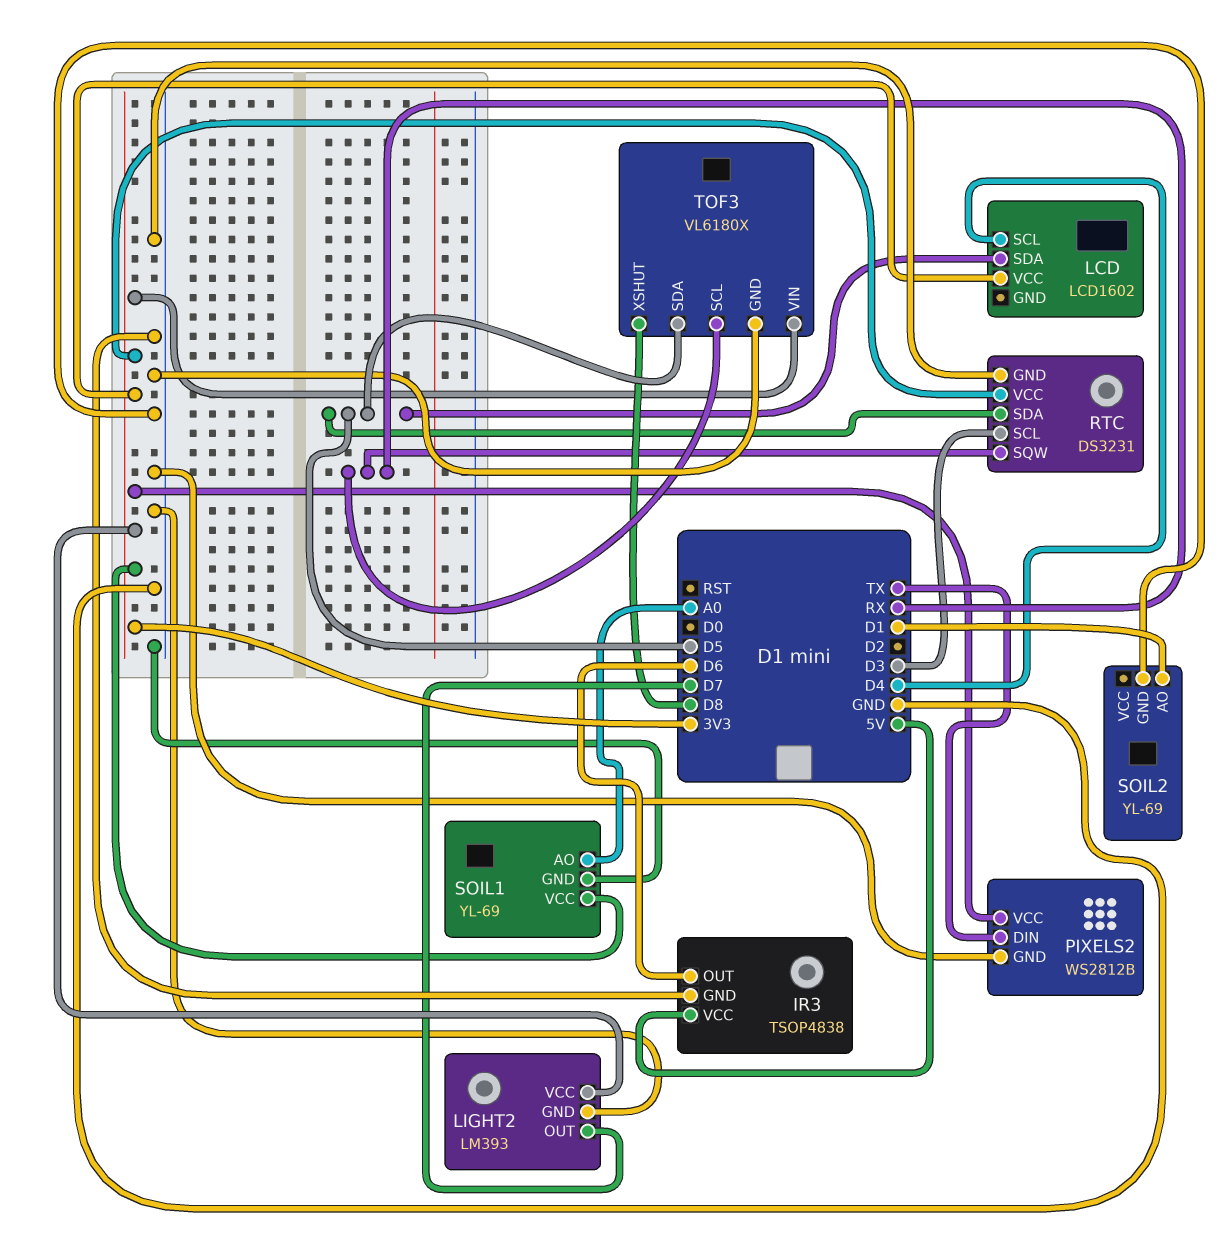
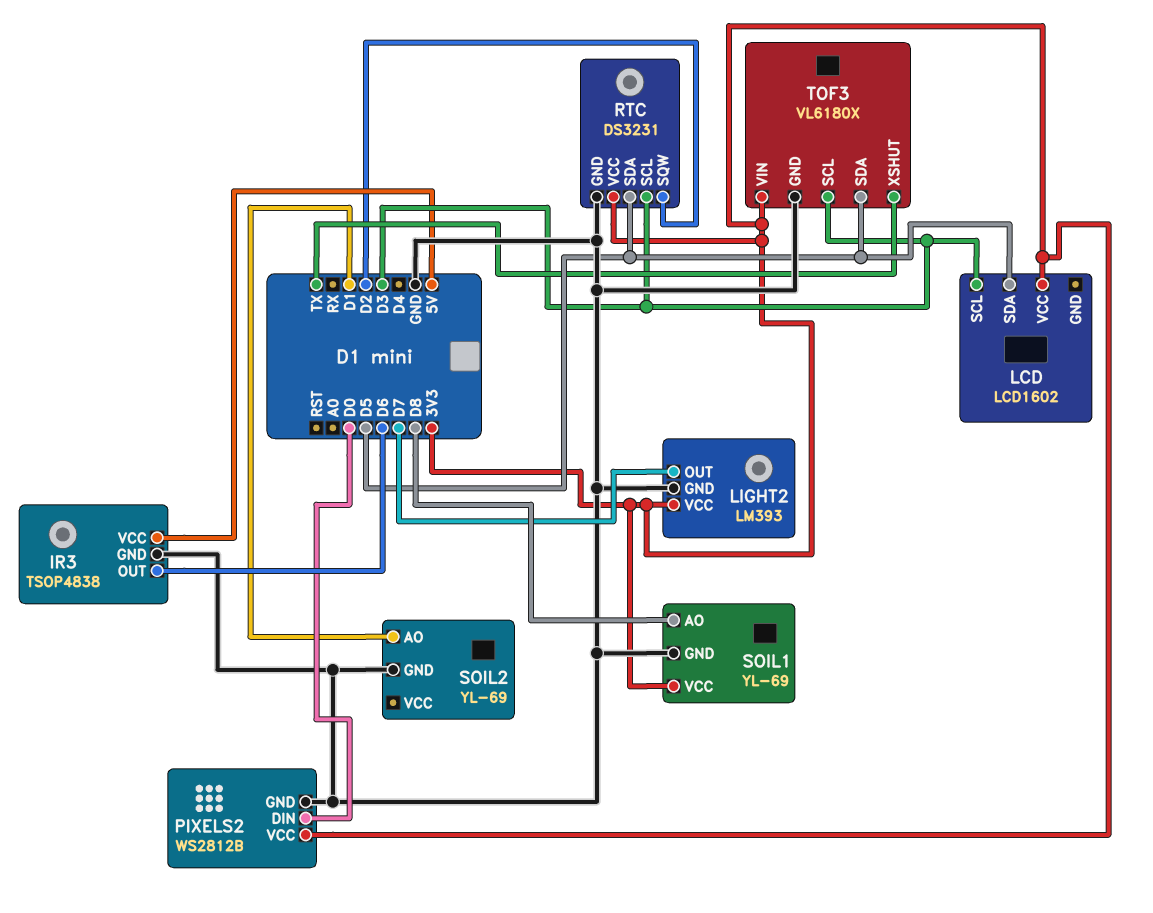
LCD pin SCL: D4 -> D3
PIXELS2 pin DIN: TX -> D0
RTC pin SQW: RX -> D2
SOIL1 pin AO: A0 -> D8
TOF3 pin SCL: RX -> D3
TOF3 pin XSHUT: D8 -> TX

